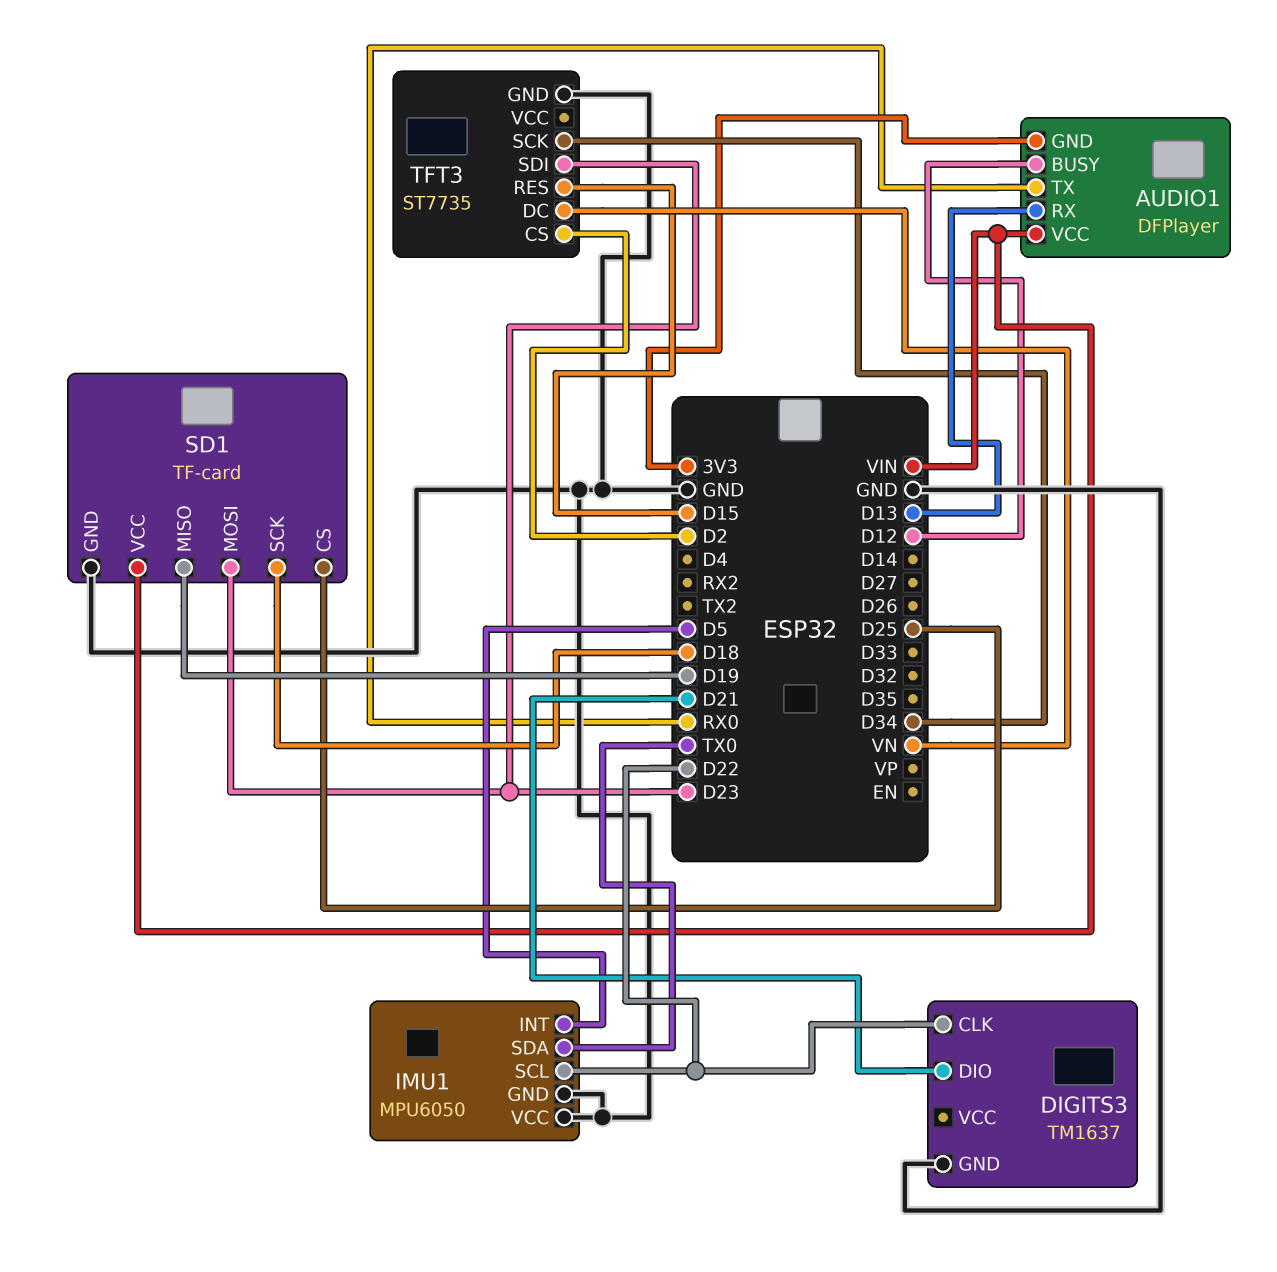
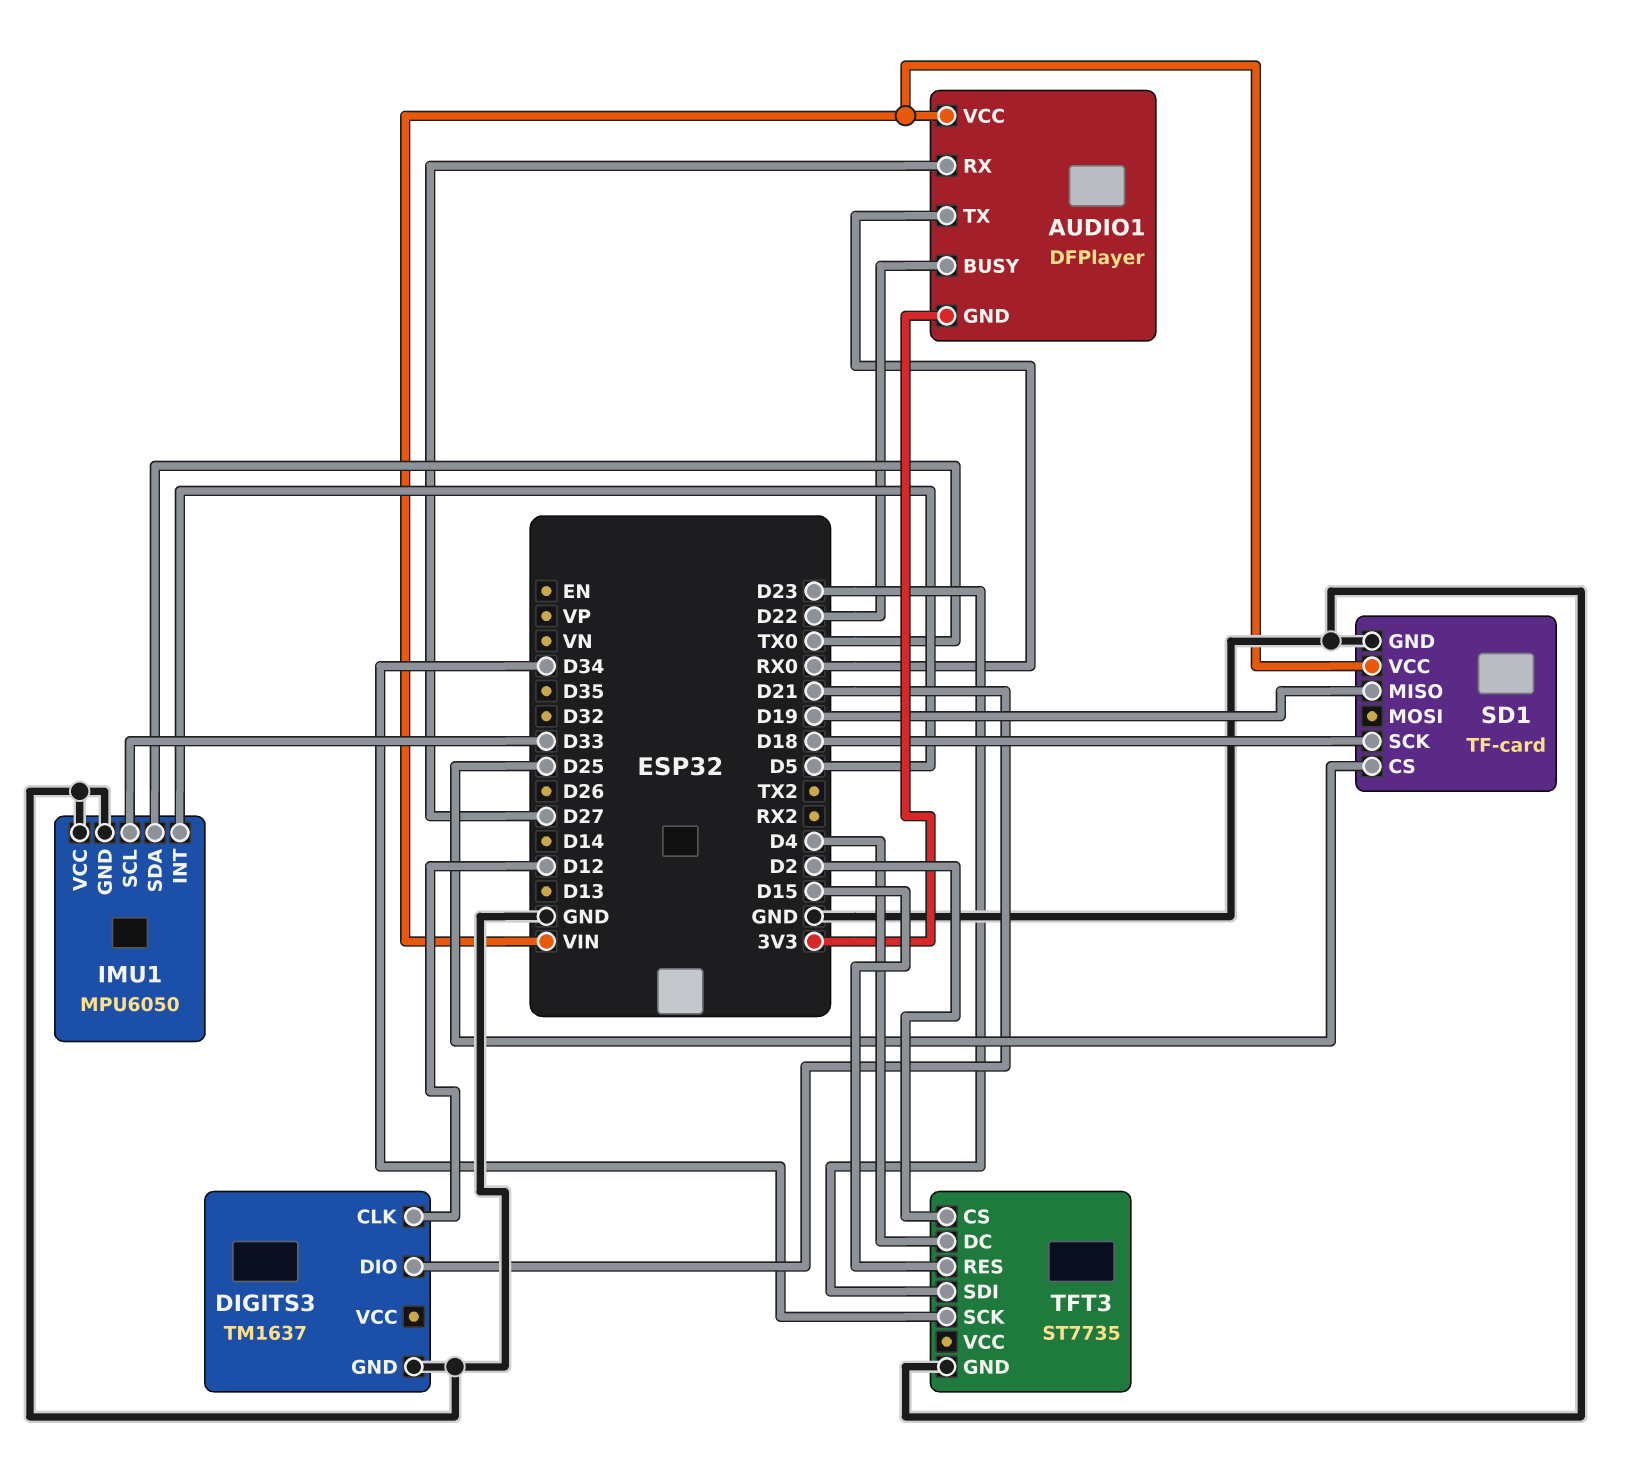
AUDIO1 pin BUSY: D12 -> D22
AUDIO1 pin RX: D13 -> D27
DIGITS3 pin CLK: D22 -> D12
IMU1 pin SCL: D22 -> D33
SD1 pin MOSI: D23 -> none
TFT3 pin DC: VN -> D4

